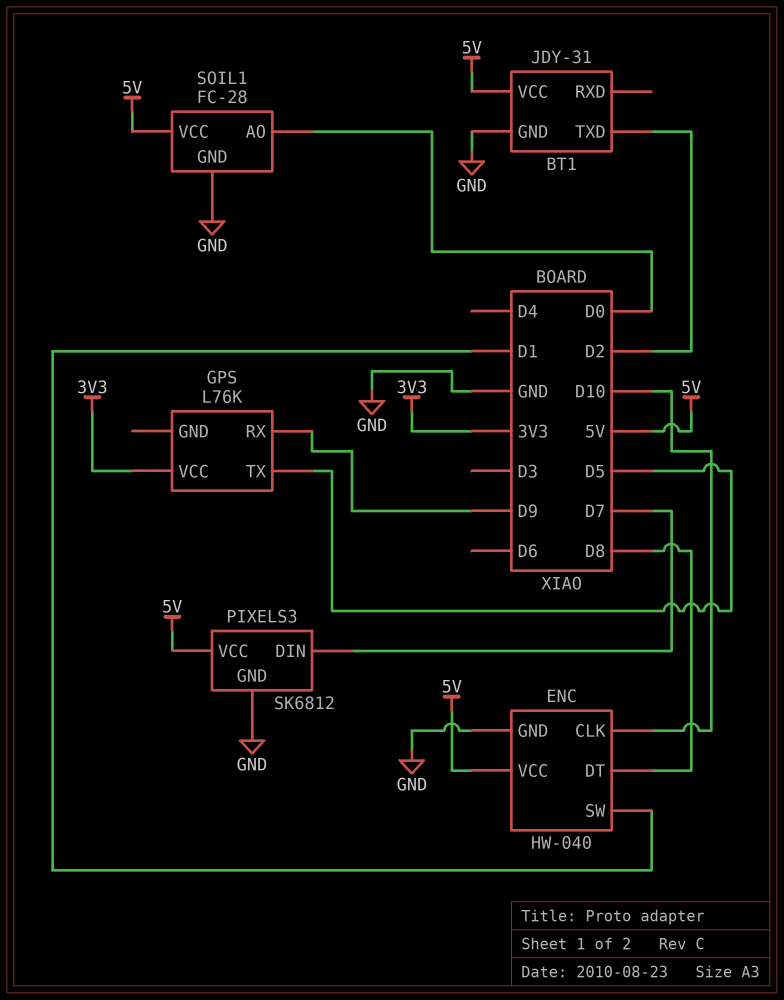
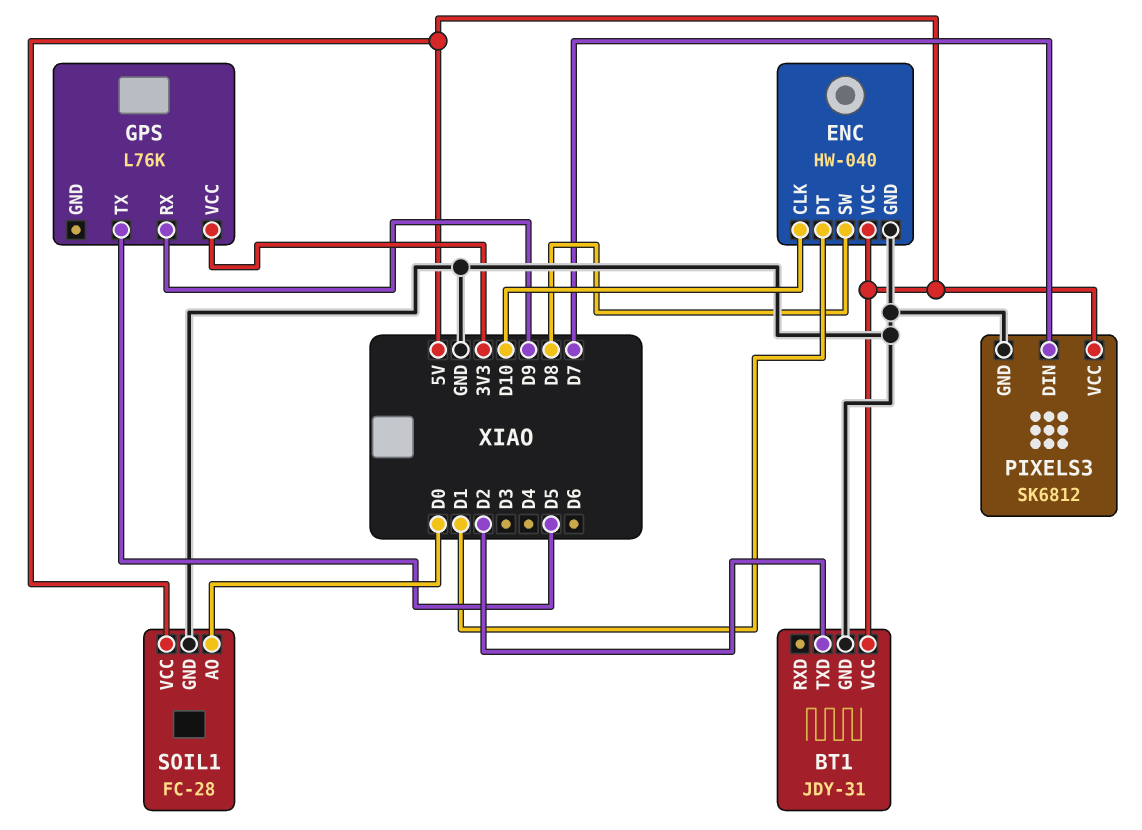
ENC pin DT: D8 -> D1
ENC pin SW: D1 -> D8

